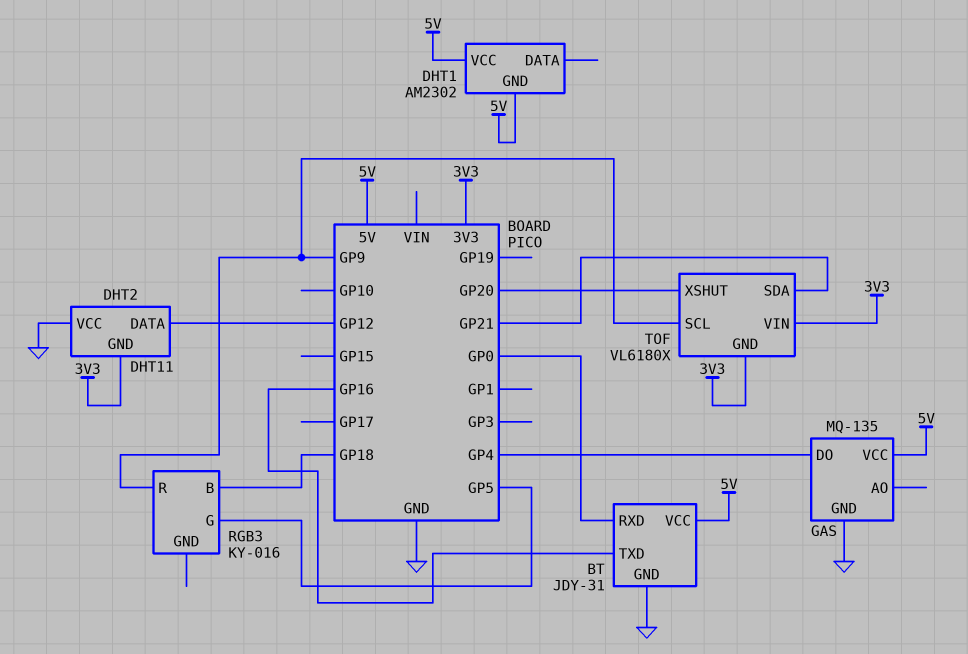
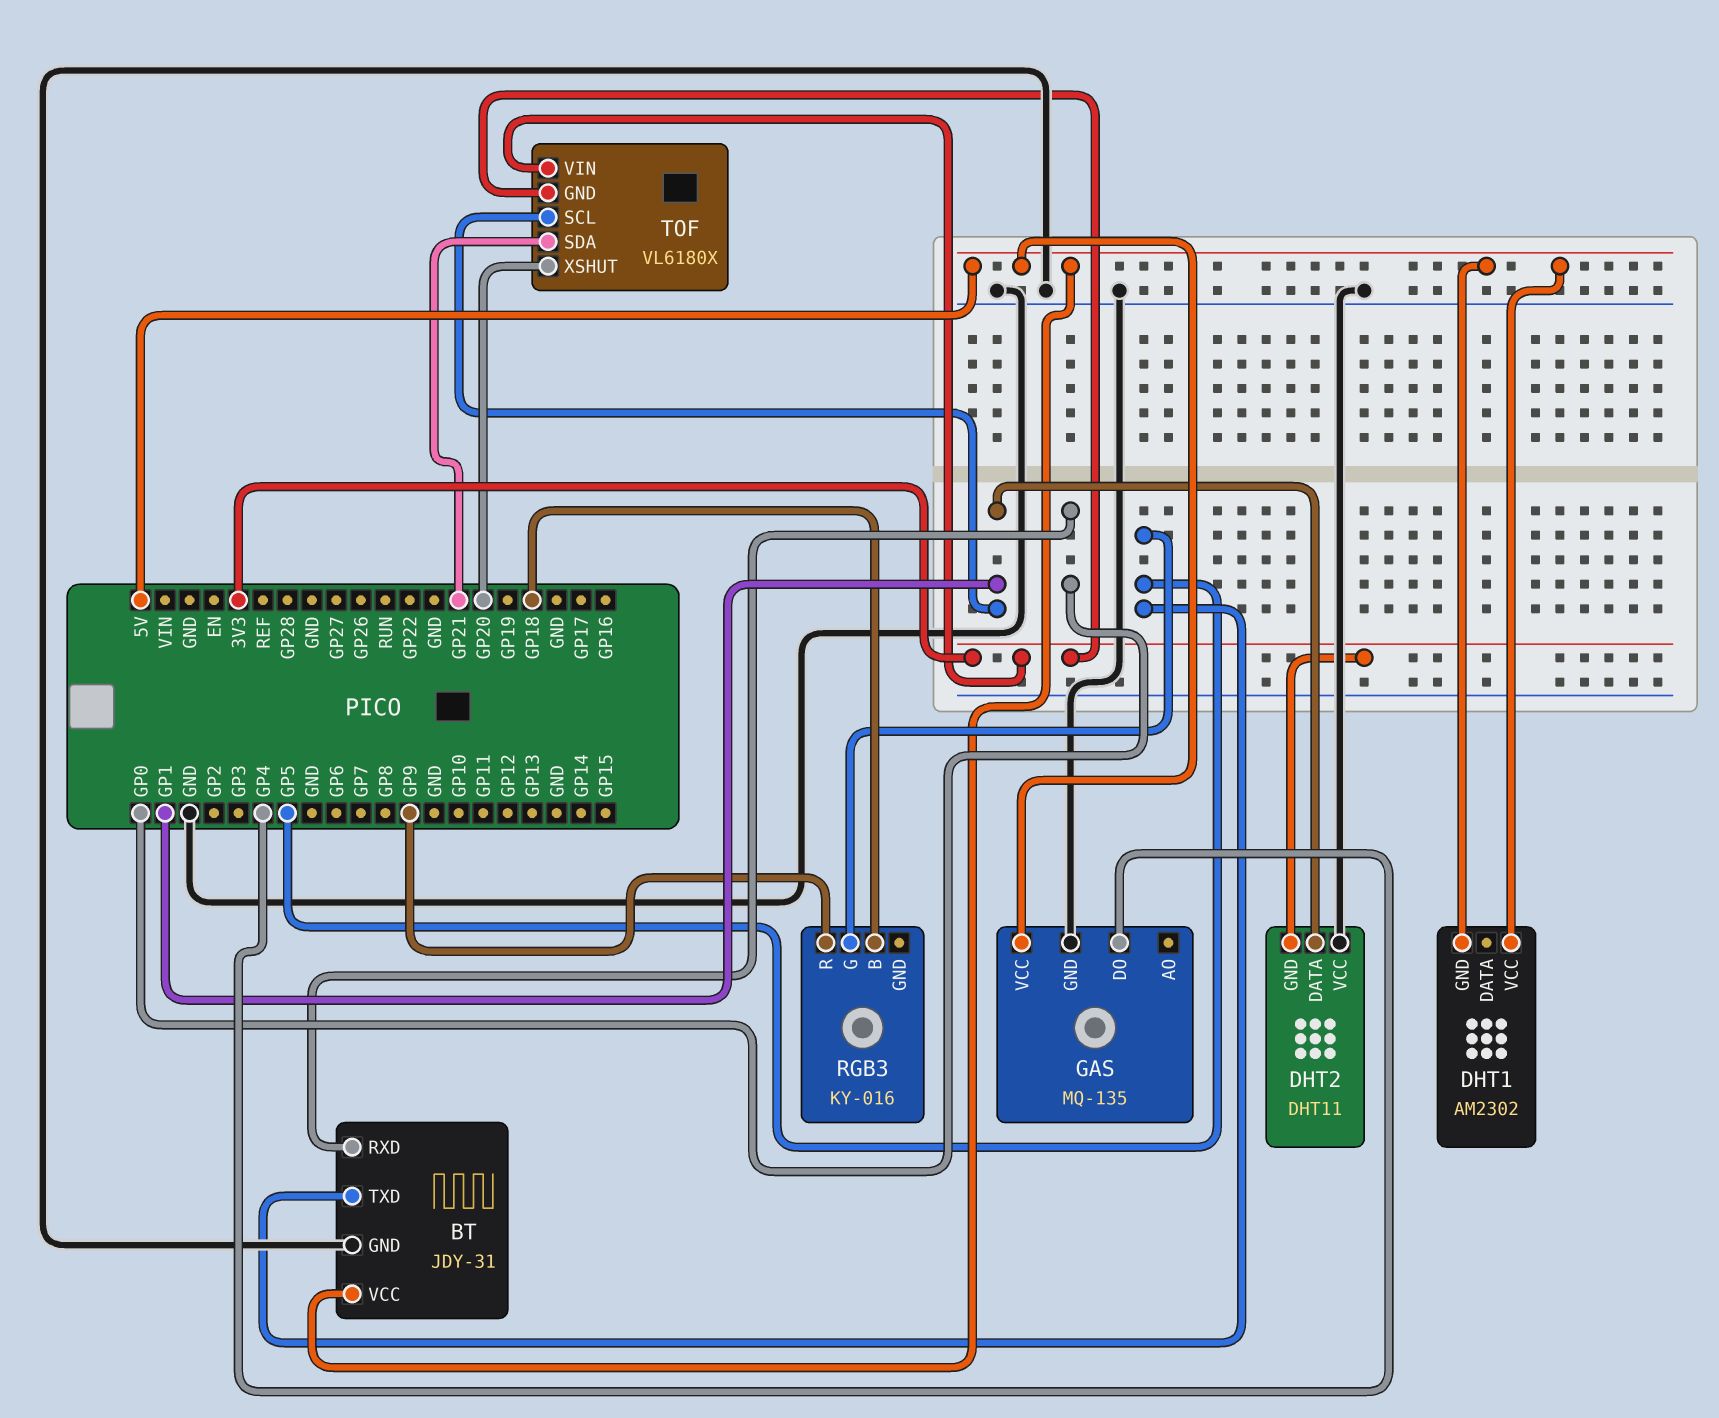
BT pin TXD: GP16 -> GP5
DHT2 pin DATA: GP12 -> GP1
TOF pin SCL: GP9 -> GP1

